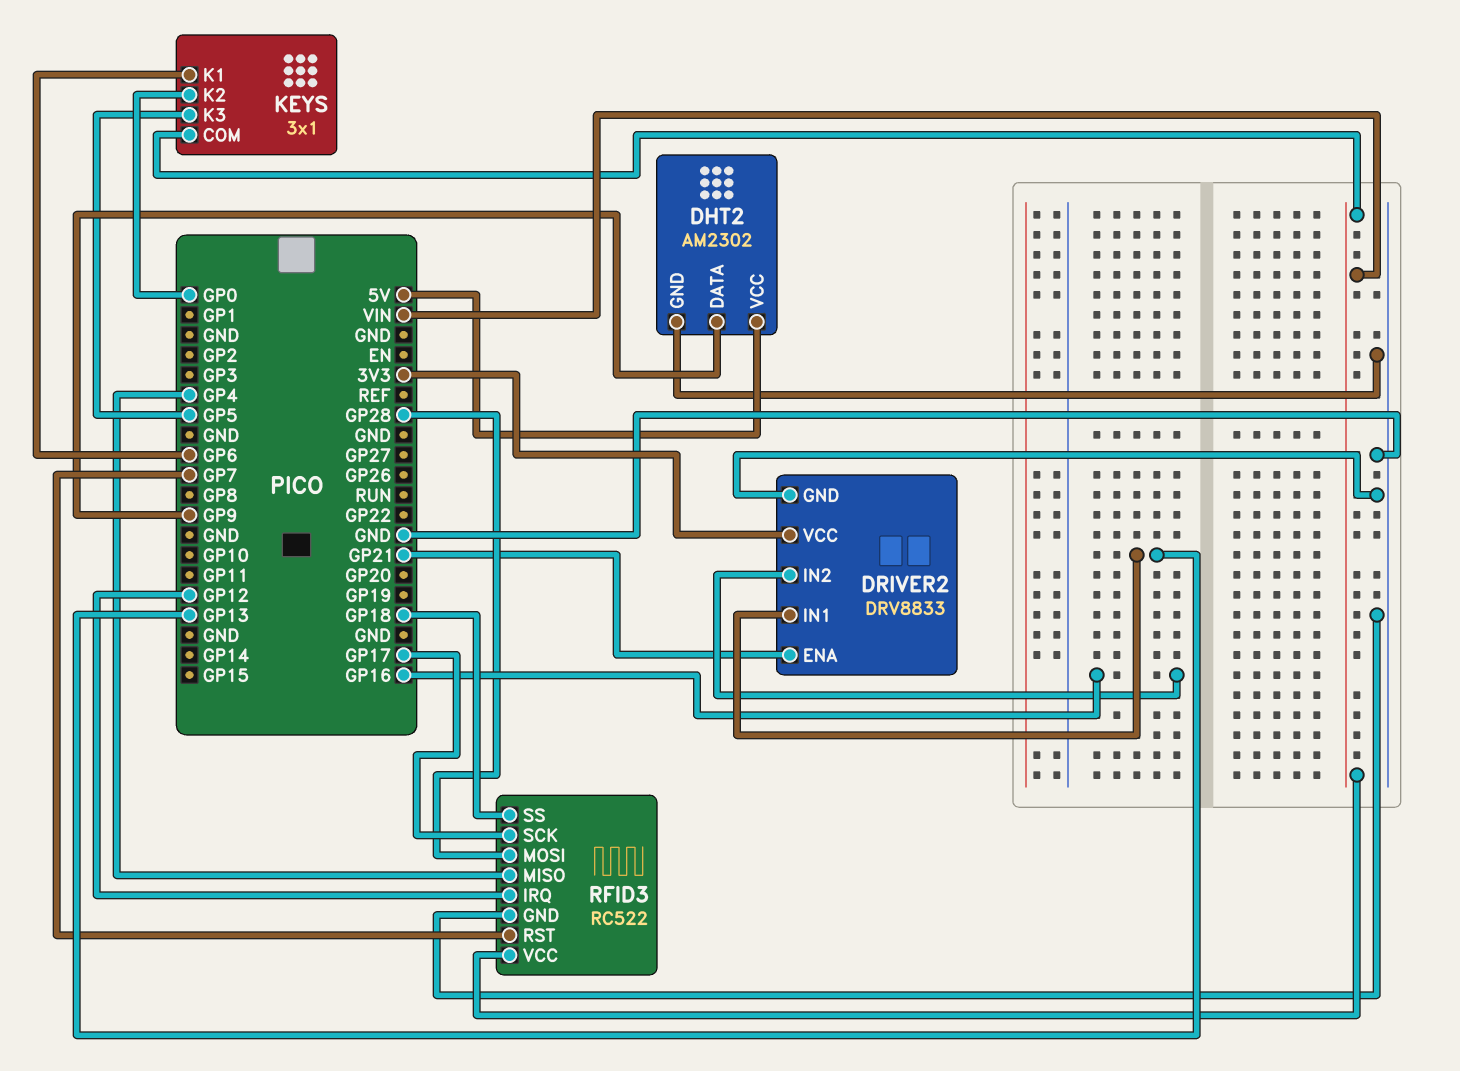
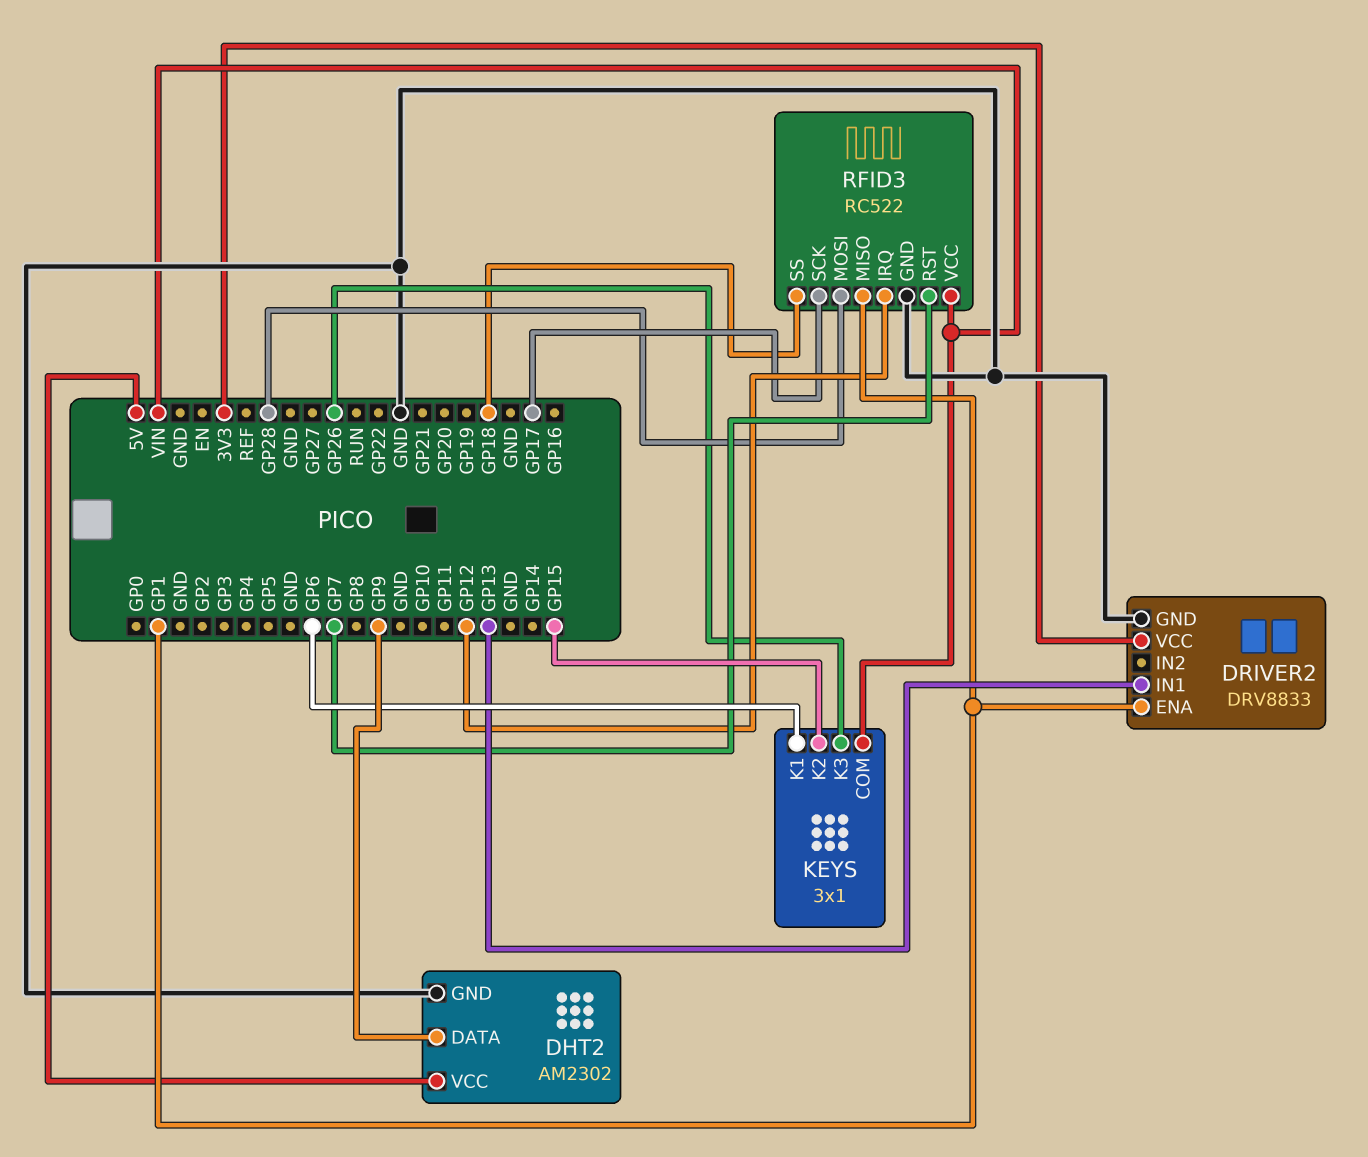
DRIVER2 pin ENA: GP21 -> GP1
DRIVER2 pin IN2: GP16 -> none
KEYS pin K2: GP0 -> GP15
KEYS pin K3: GP5 -> GP26
RFID3 pin MISO: GP4 -> GP1

